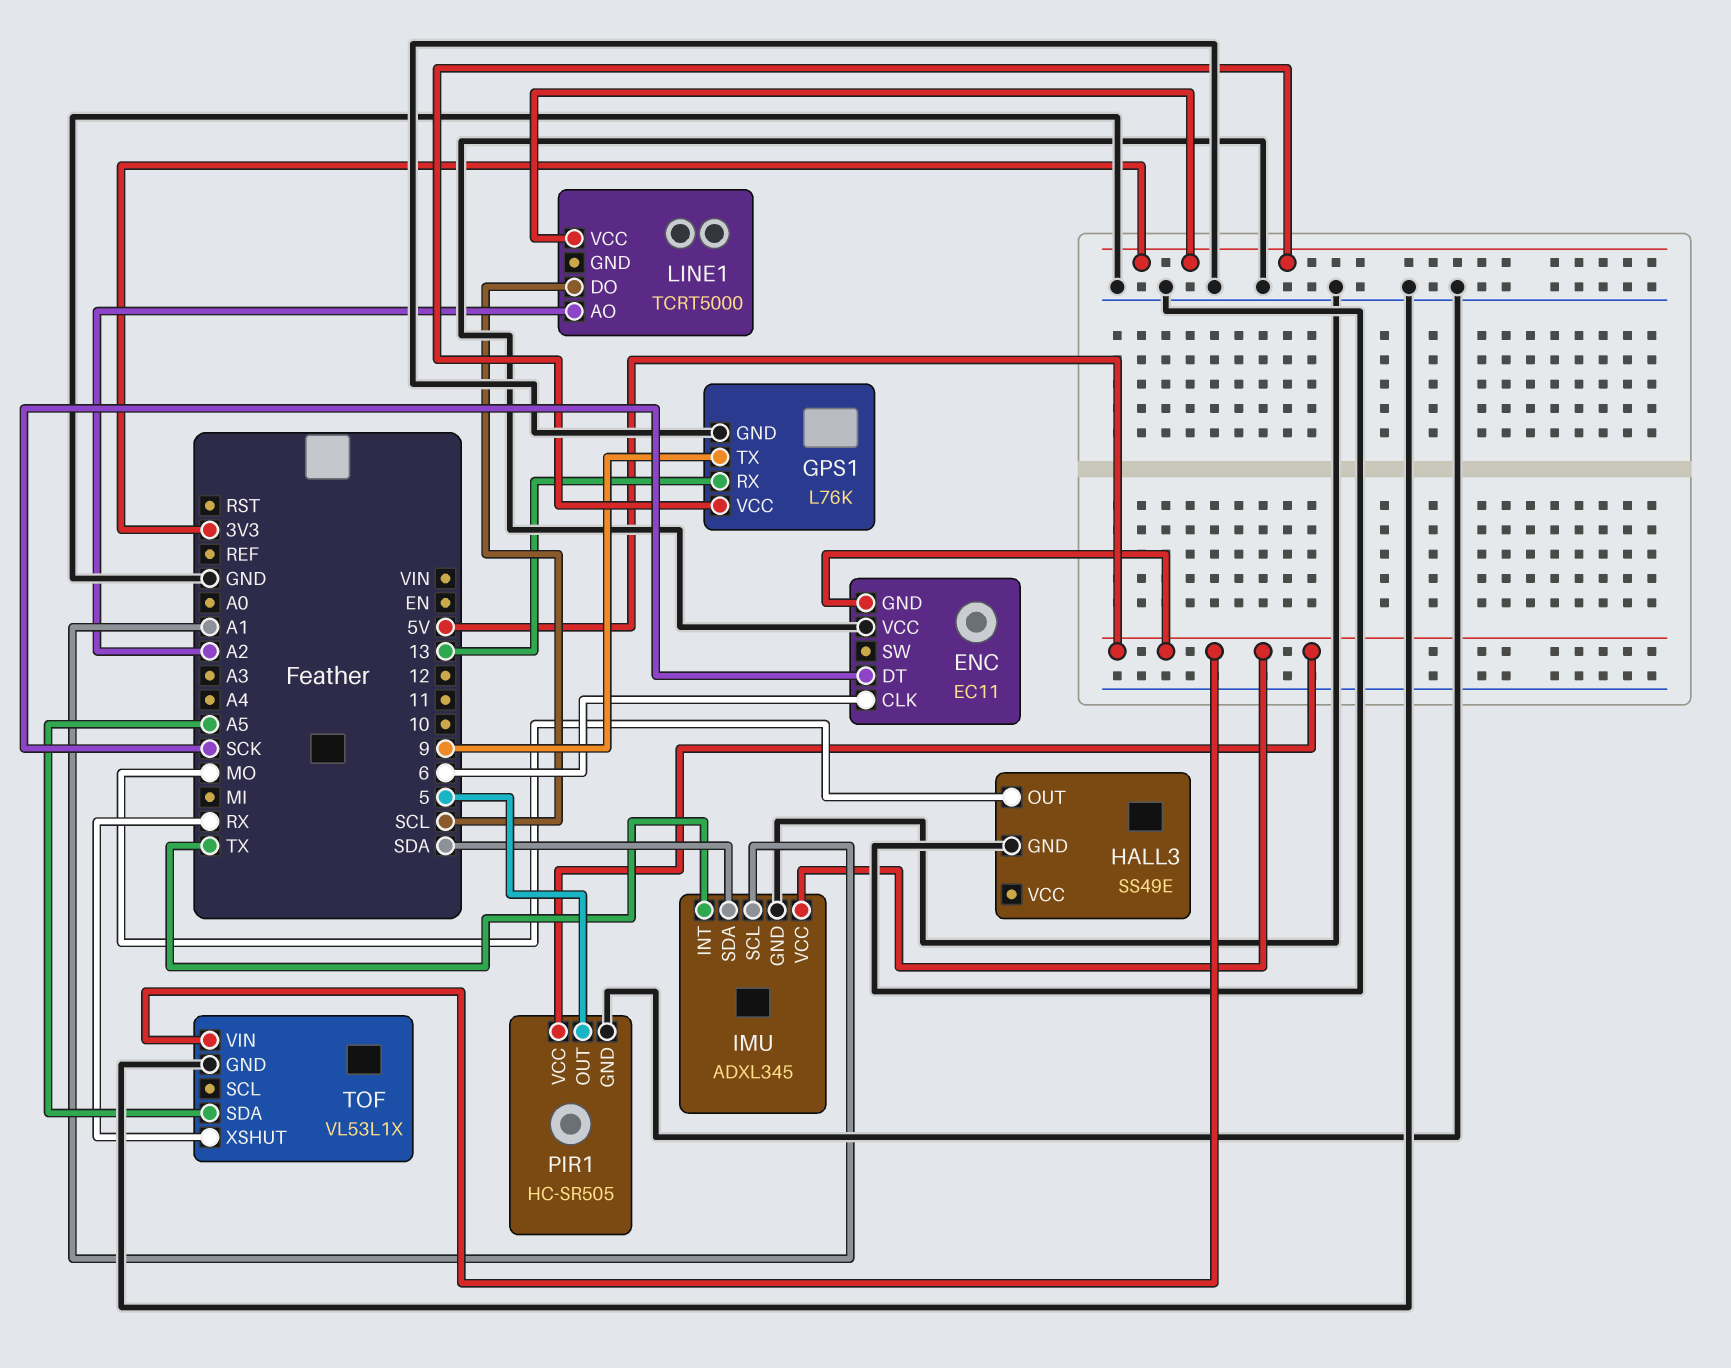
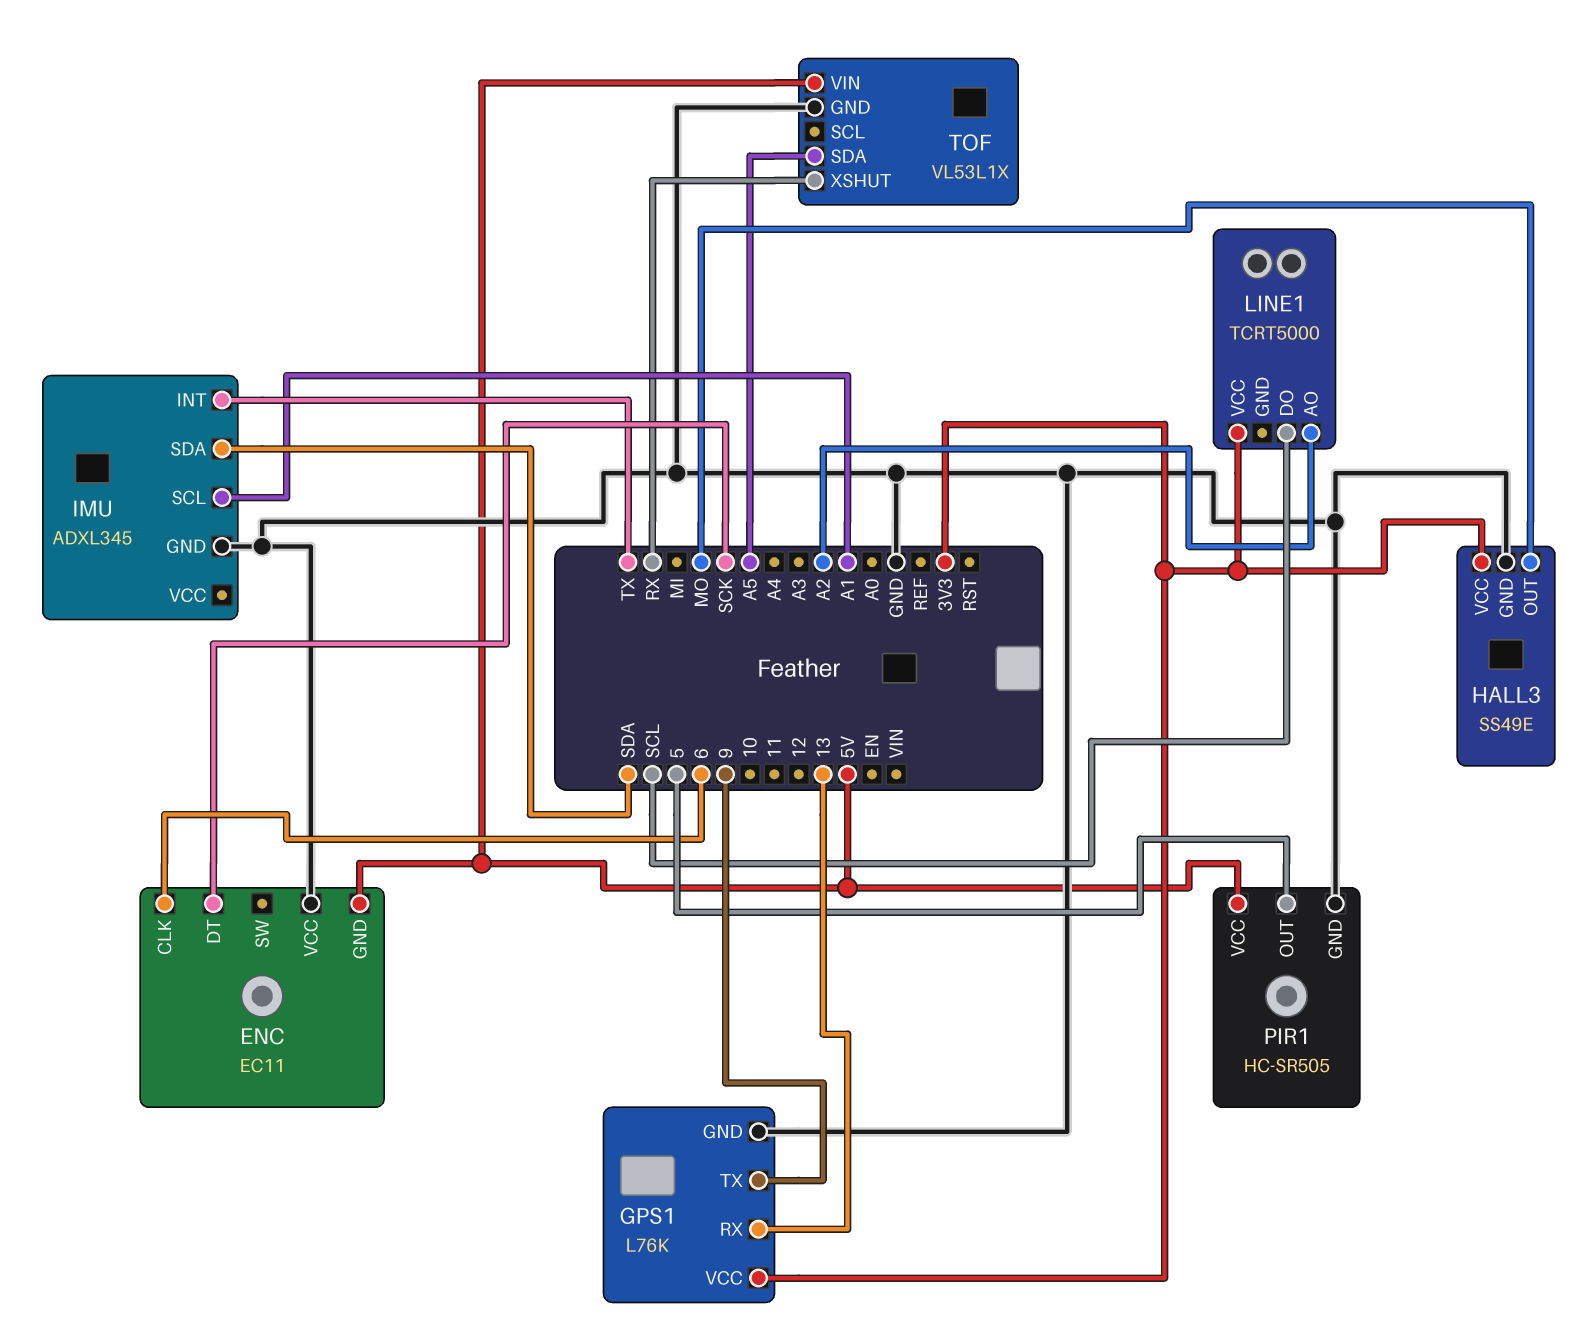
HALL3 pin VCC: none -> 3V3
IMU pin VCC: 5V -> none

